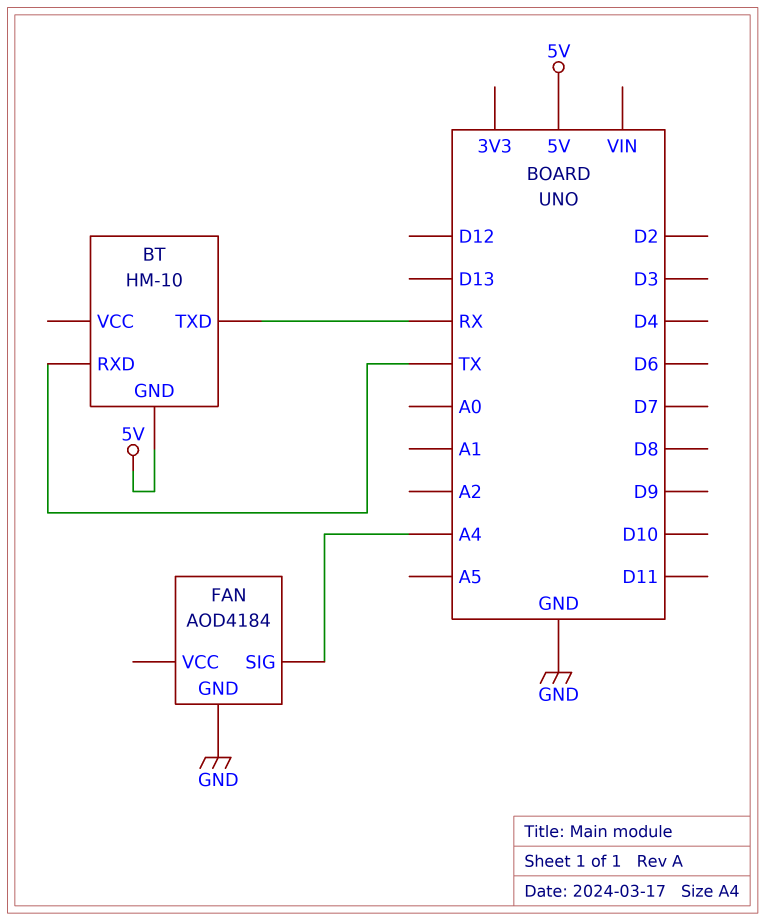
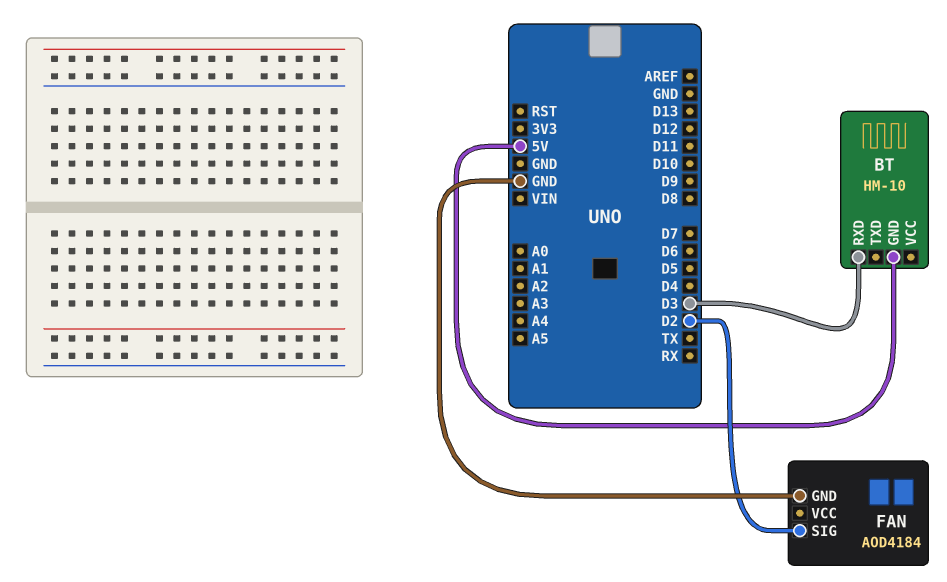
BT pin RXD: TX -> D3
BT pin TXD: RX -> none
FAN pin SIG: A4 -> D2

